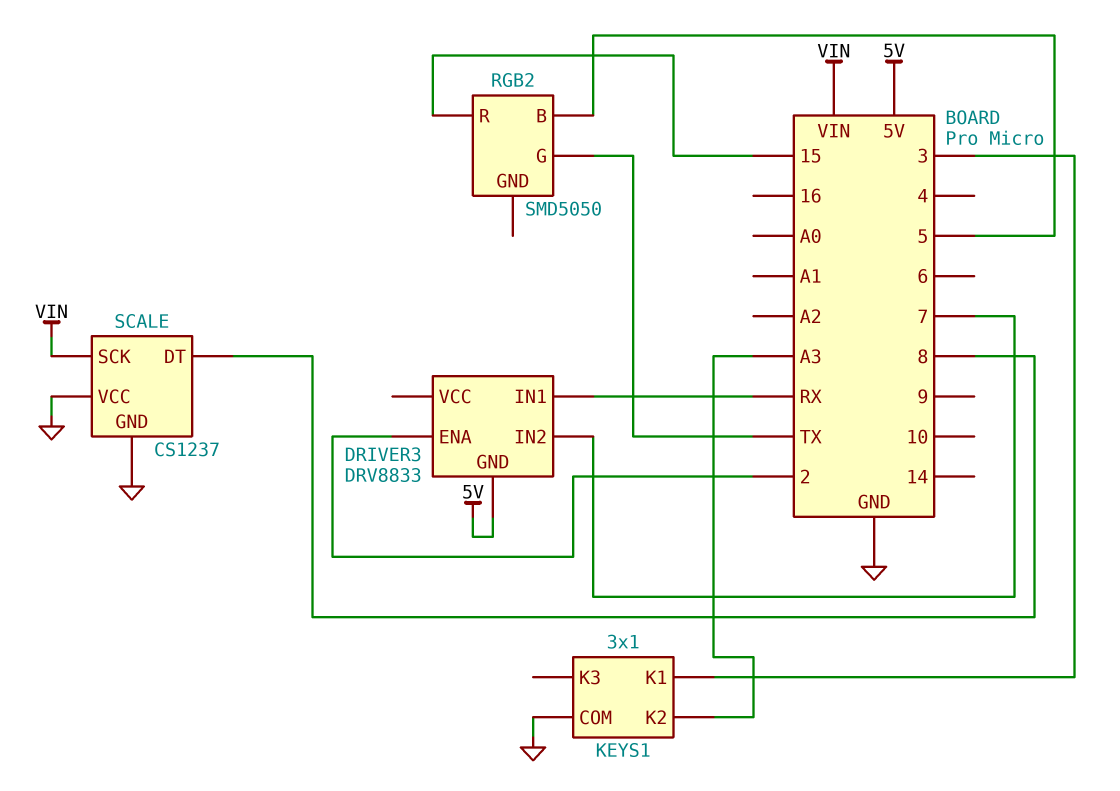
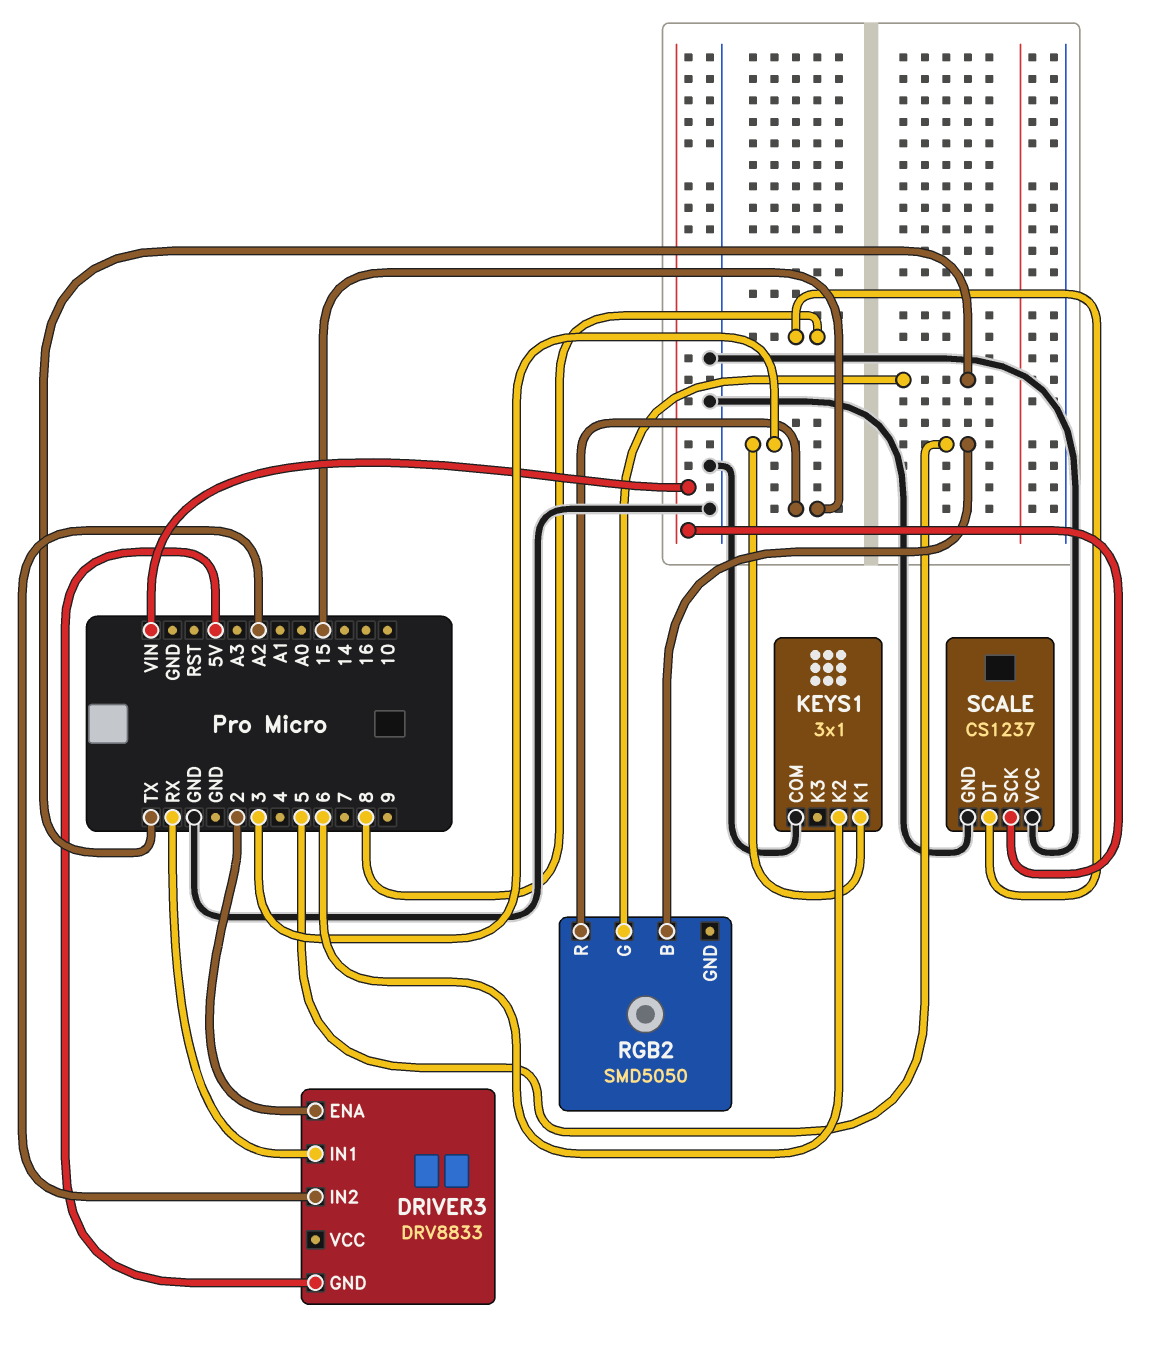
DRIVER3 pin IN2: 7 -> A2
KEYS1 pin K2: A3 -> 6

